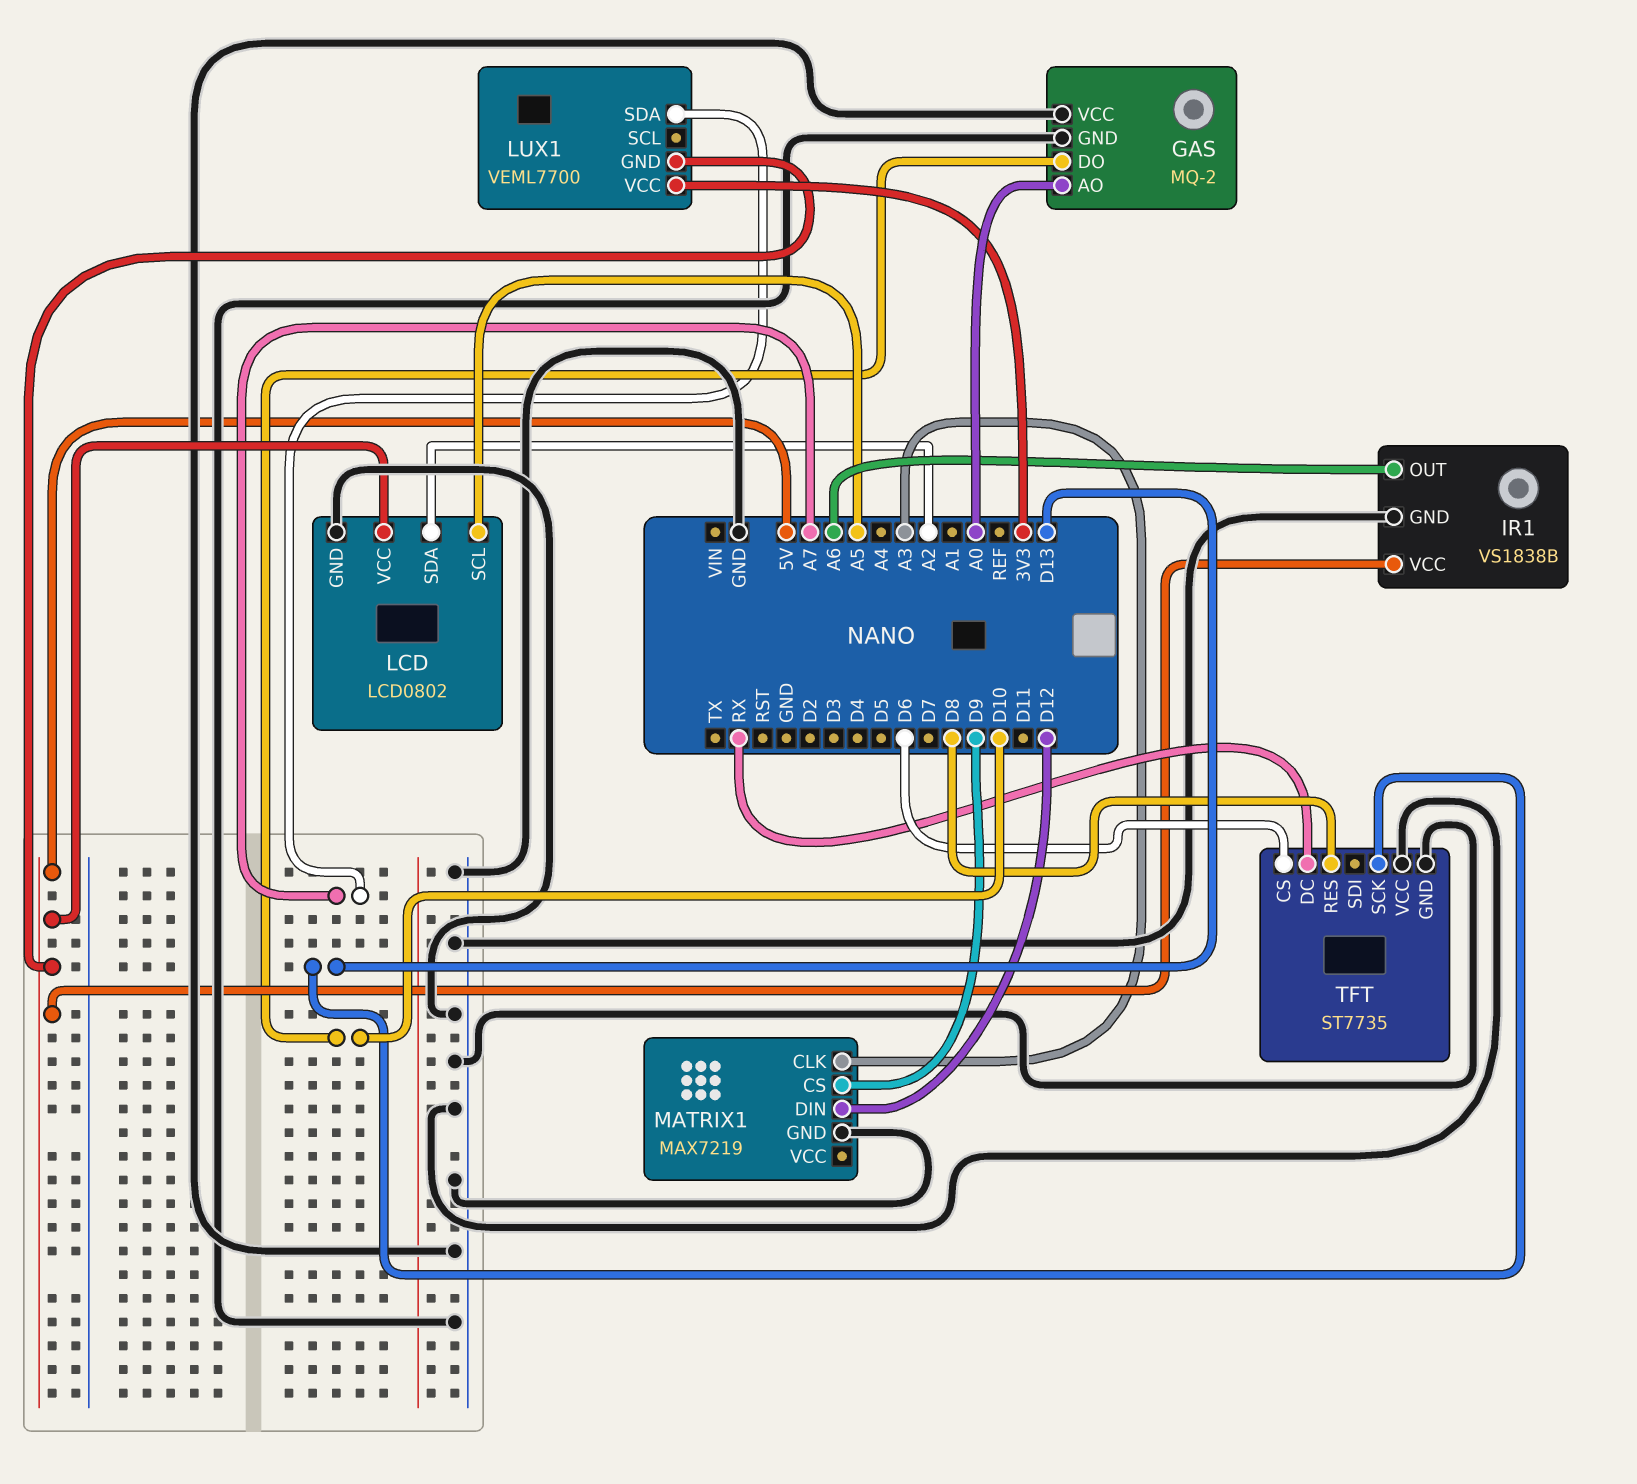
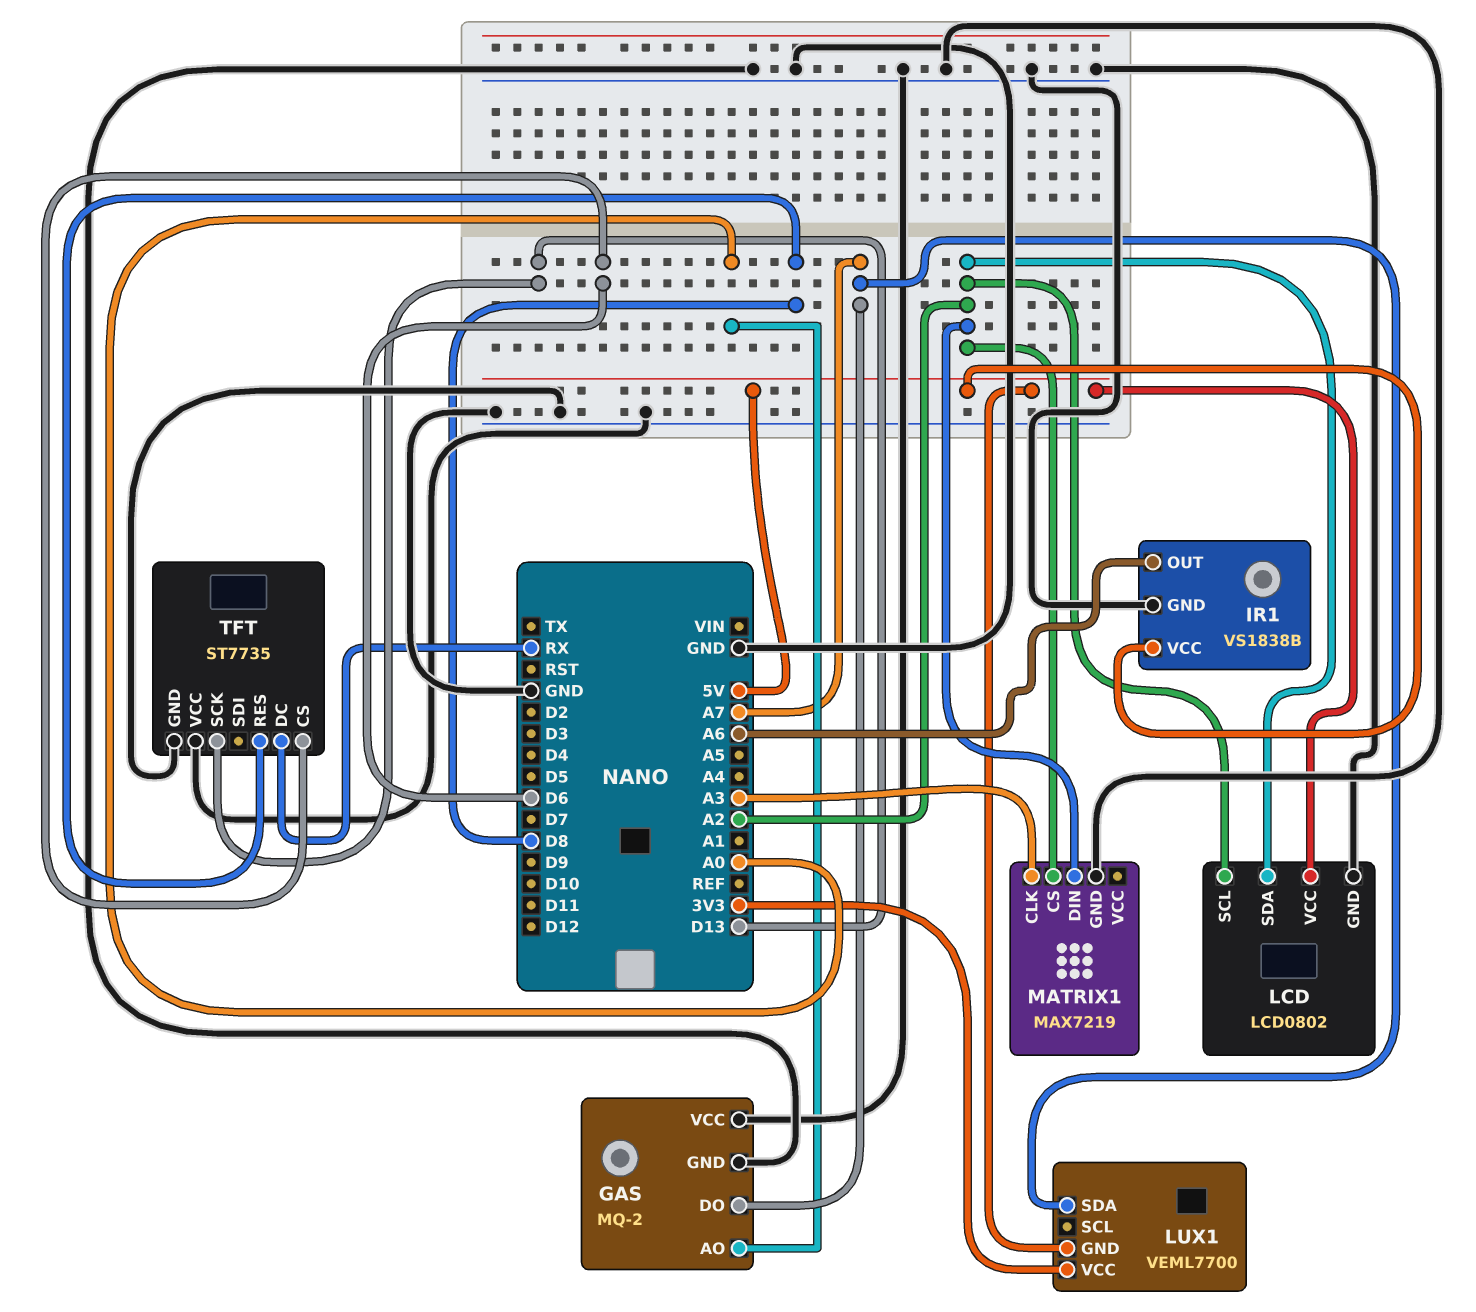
GAS pin DO: D10 -> A7
LCD pin SCL: A5 -> A2
MATRIX1 pin CS: D9 -> A2
MATRIX1 pin DIN: D12 -> A2

